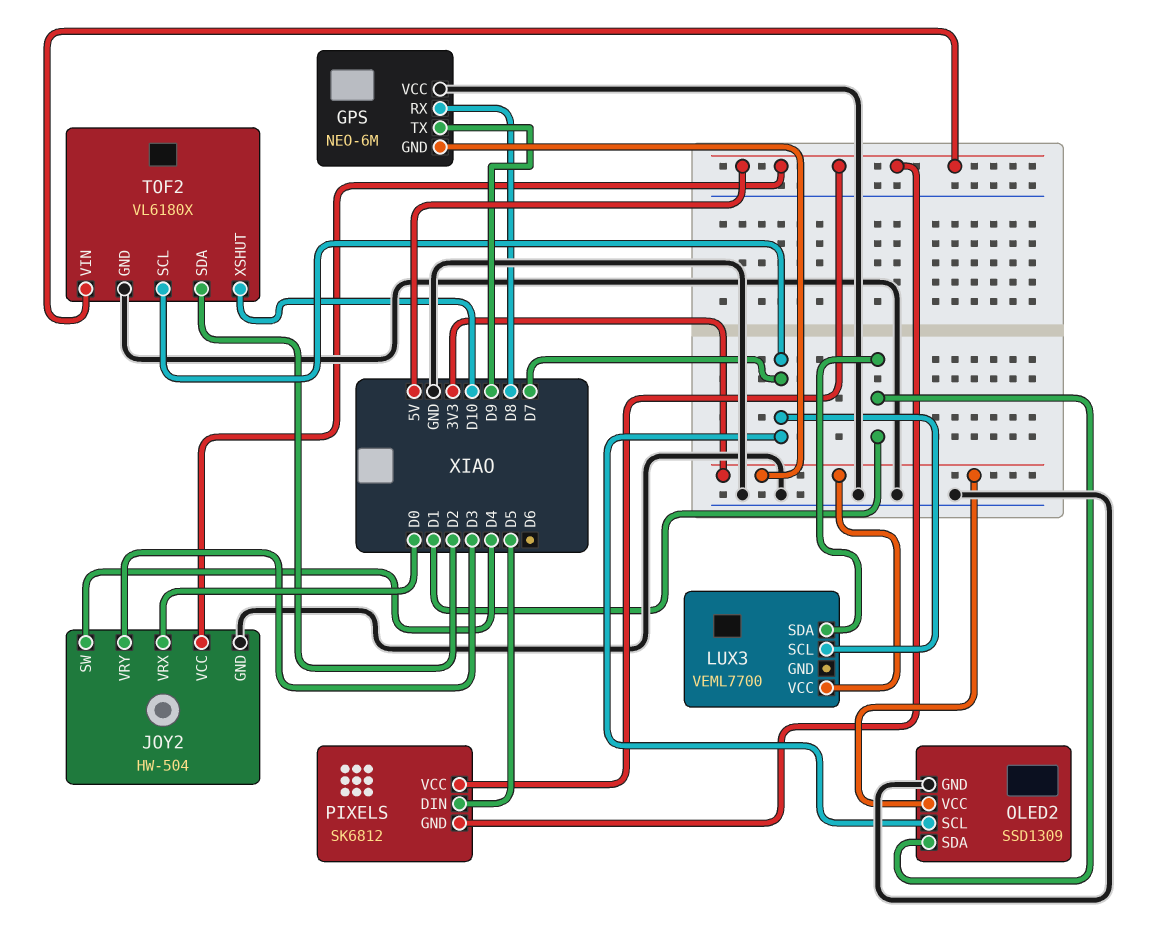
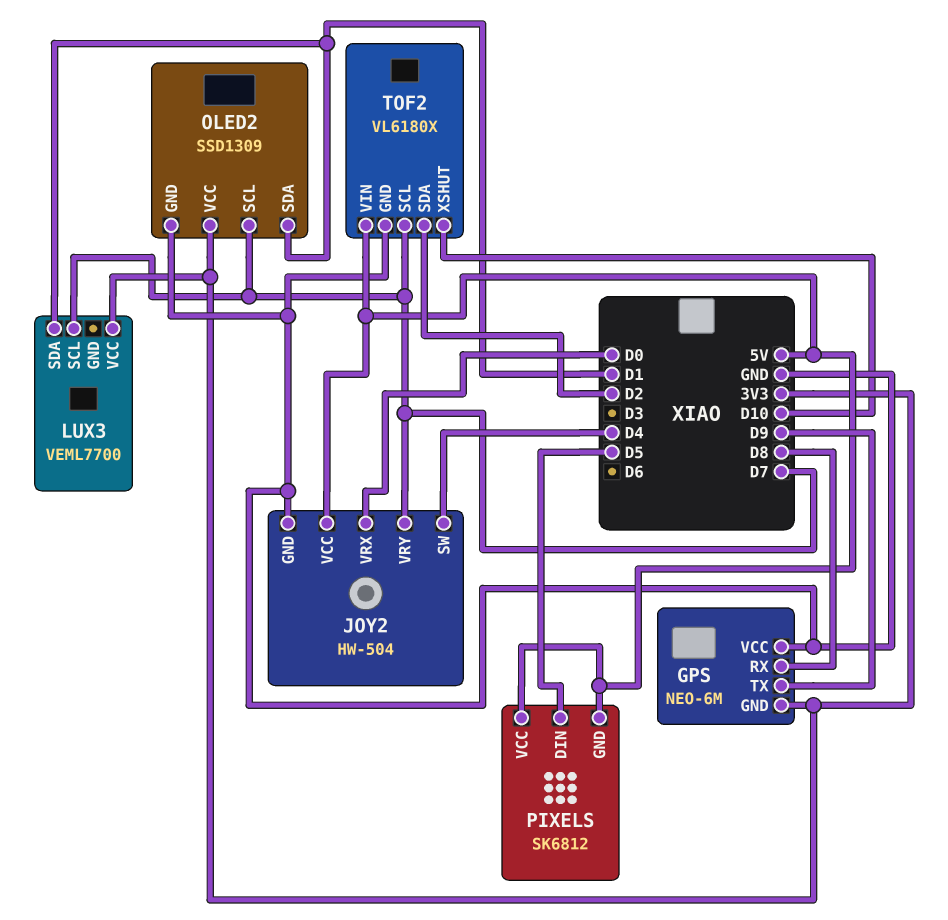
JOY2 pin VRY: D3 -> D7

